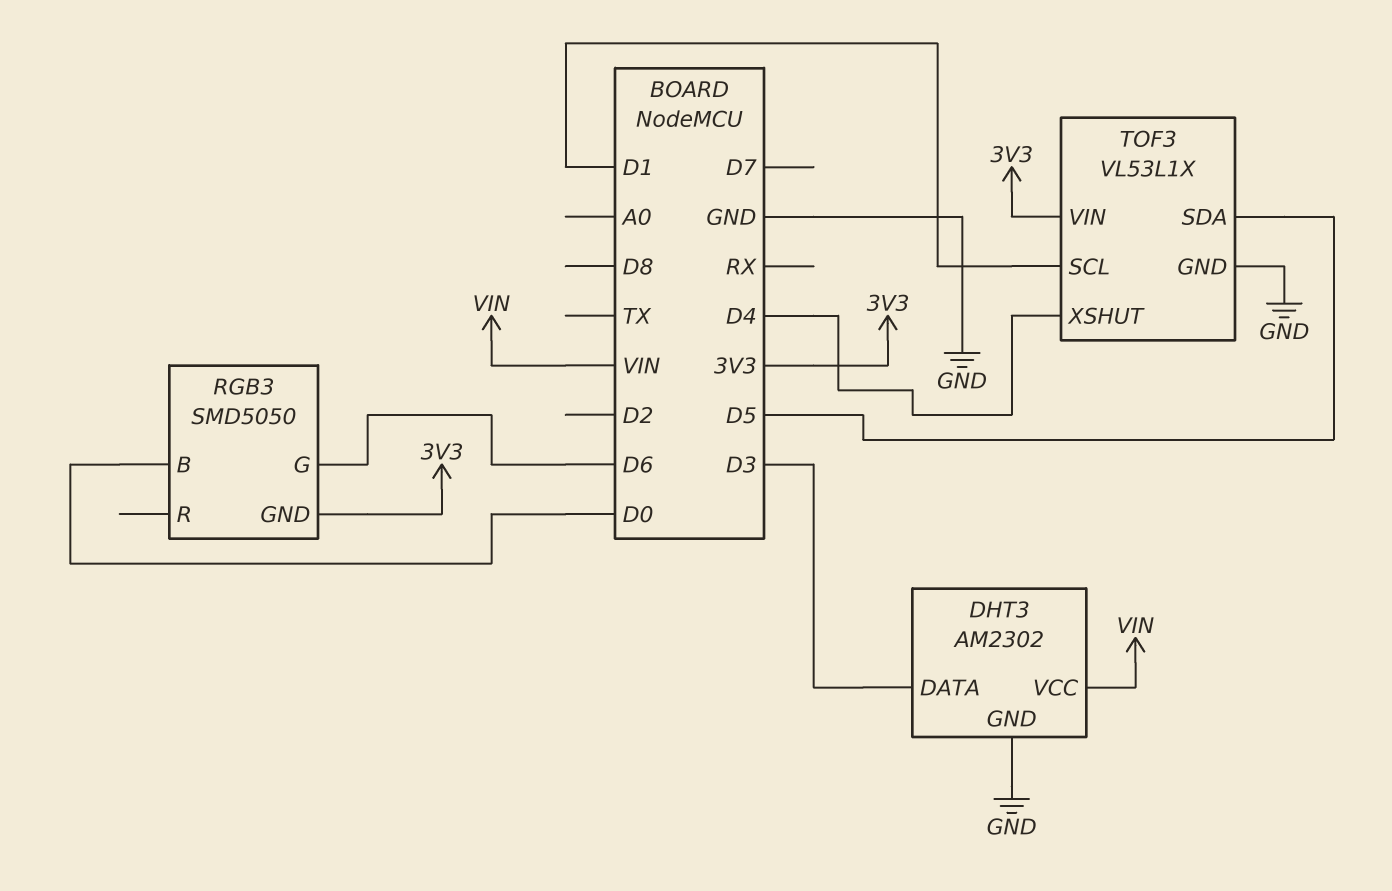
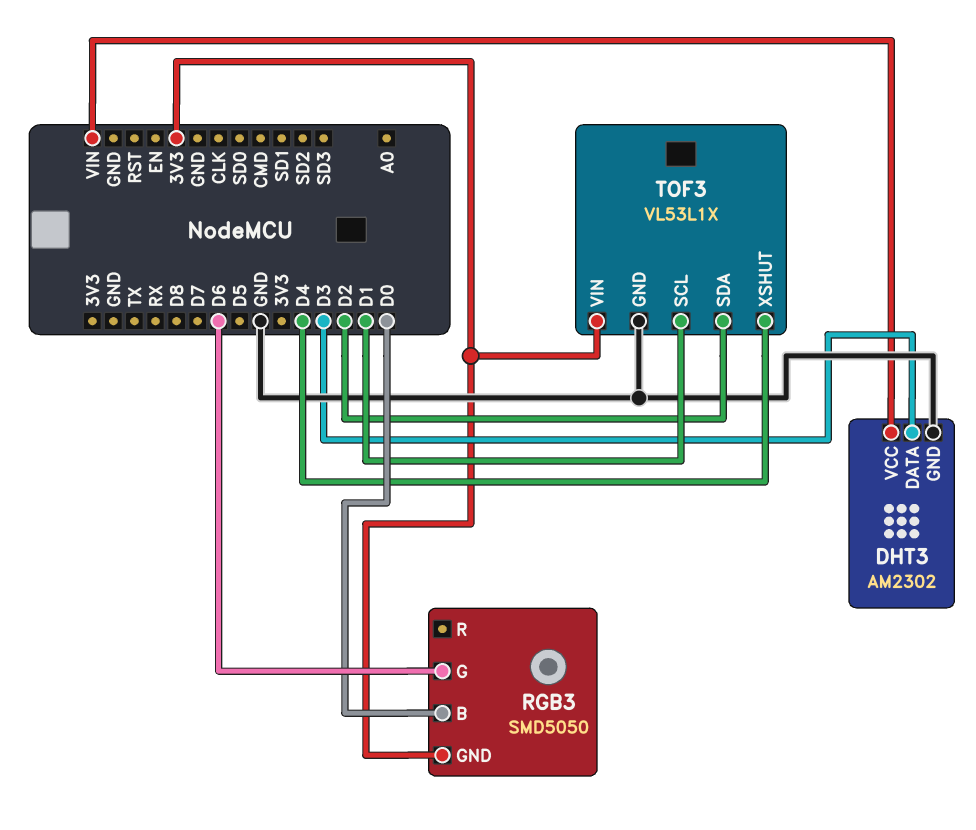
TOF3 pin SDA: D5 -> D2

